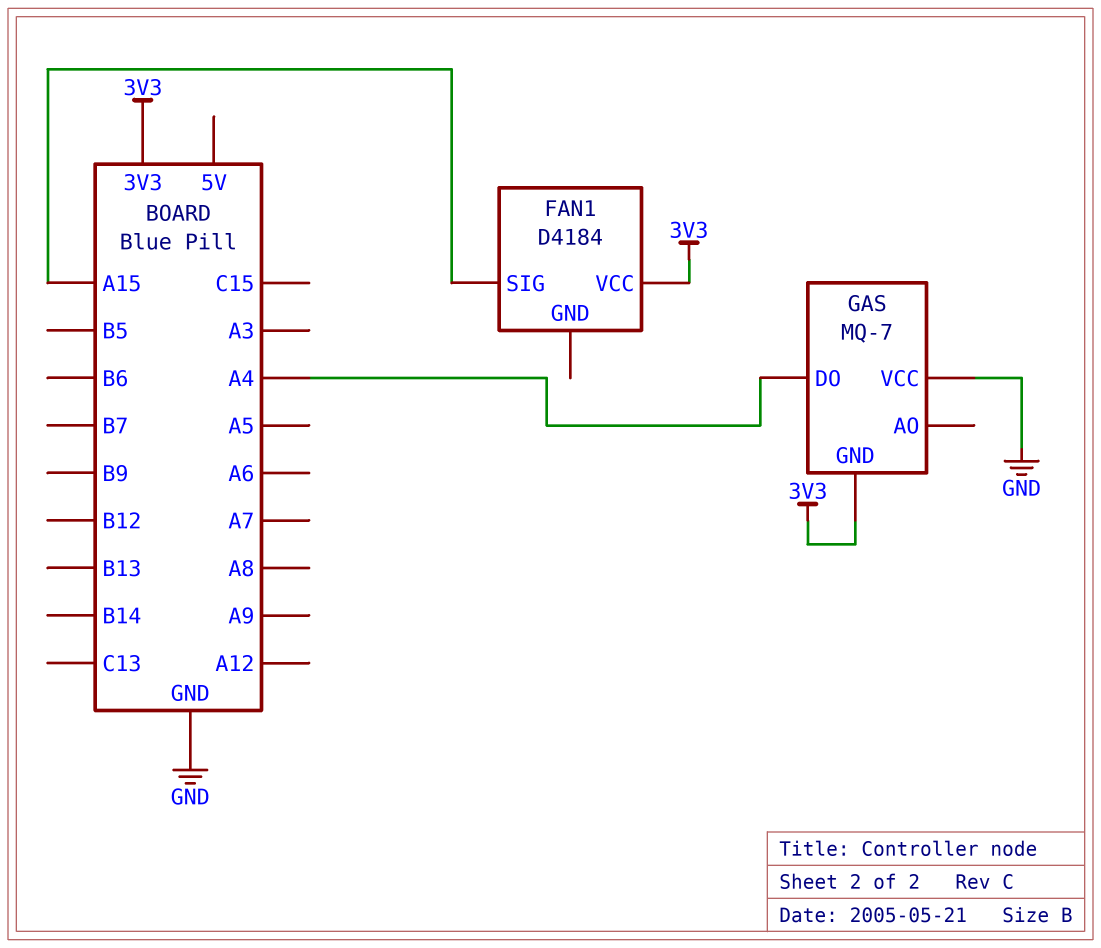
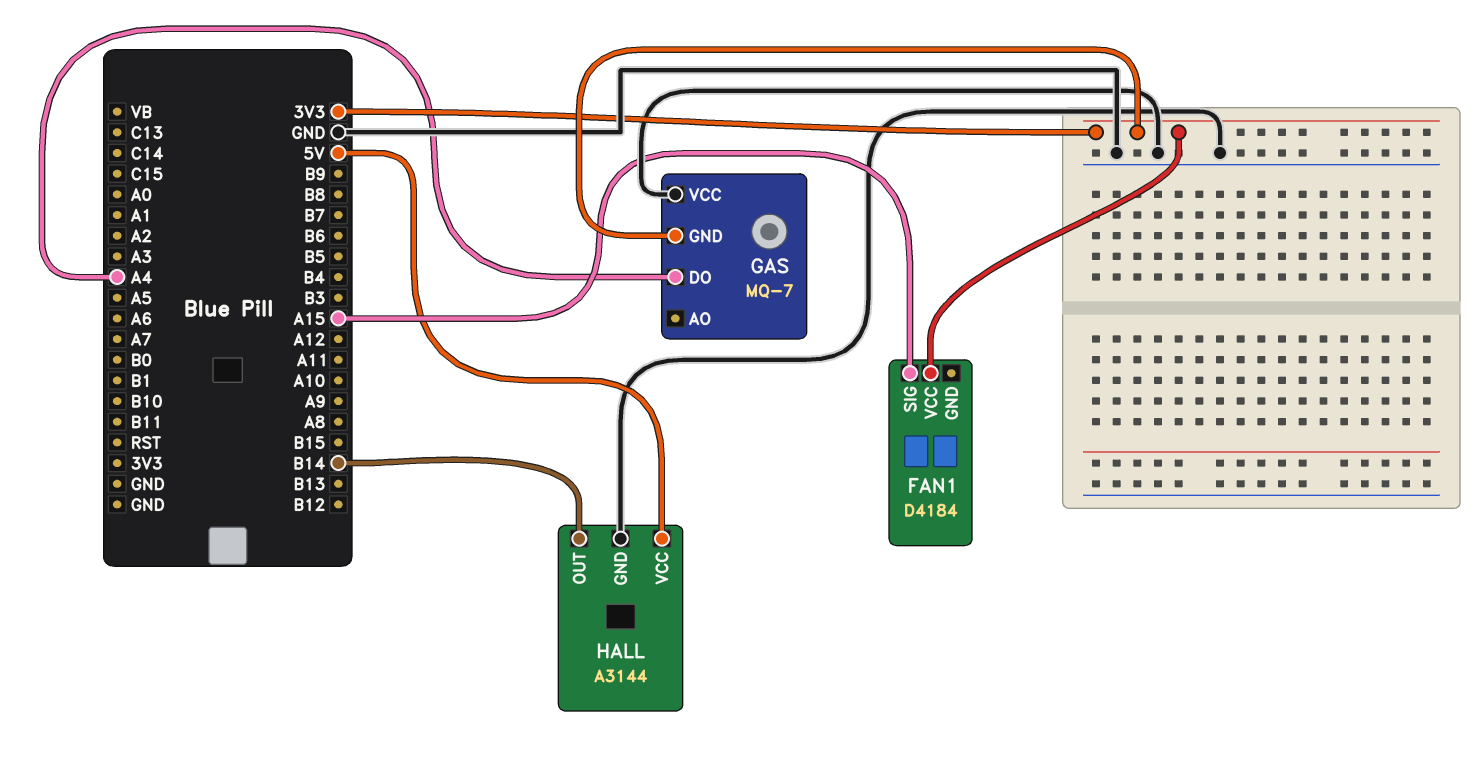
HALL: none -> A3144
HALL pin GND: none -> GND
HALL pin OUT: none -> B14
HALL pin VCC: none -> 5V

